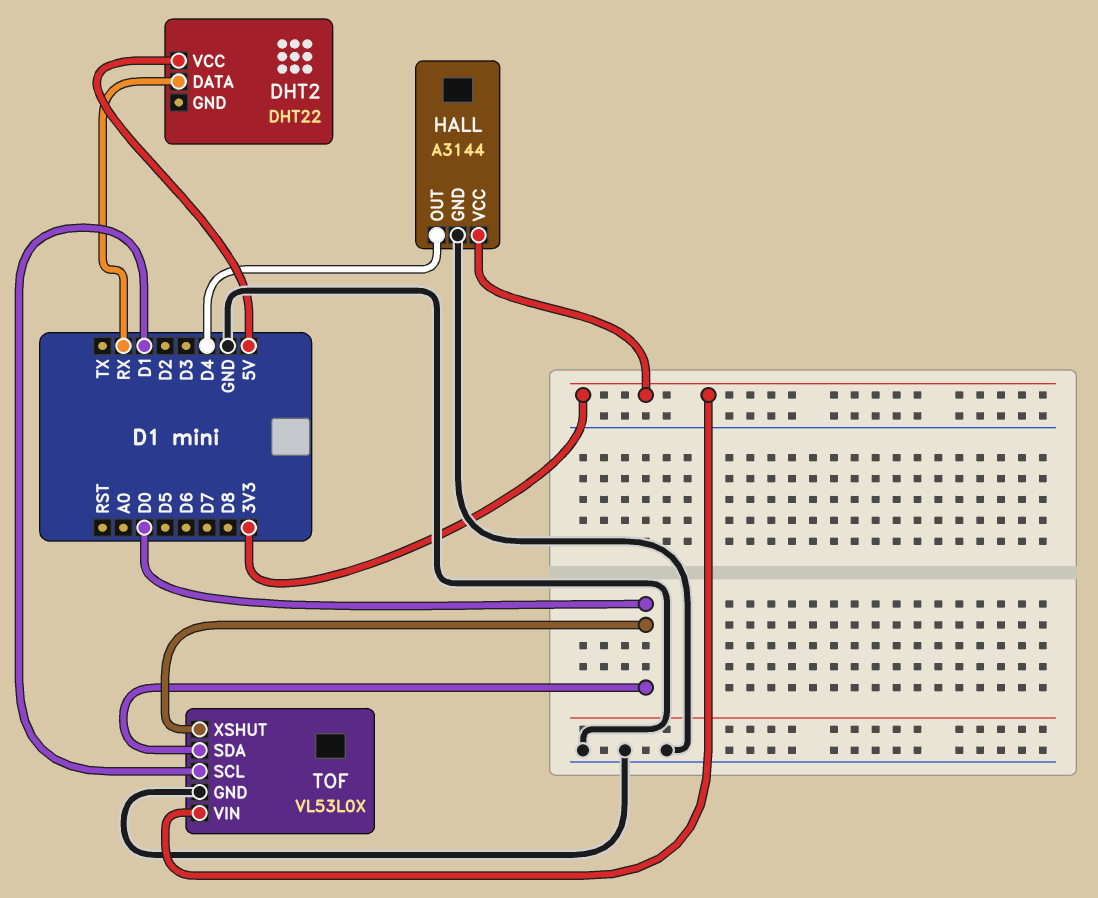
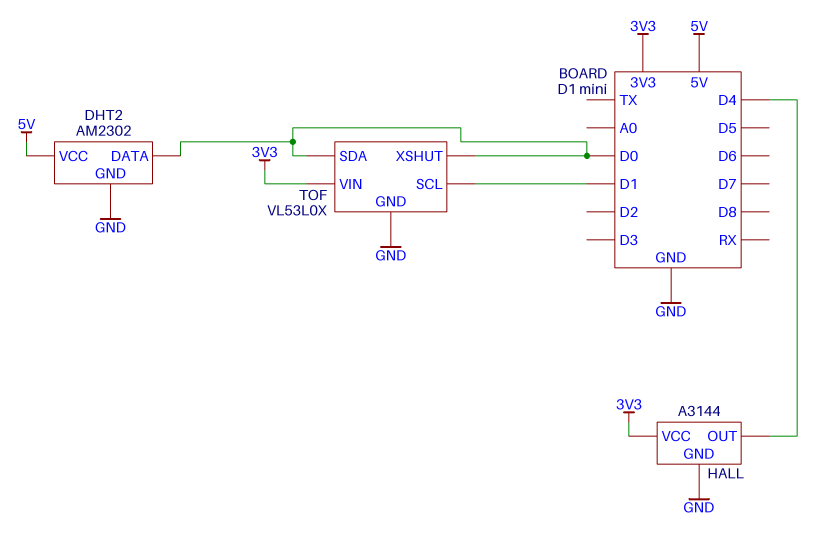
DHT2: DHT22 -> AM2302
DHT2 pin DATA: RX -> D0
DHT2 pin GND: none -> GND

